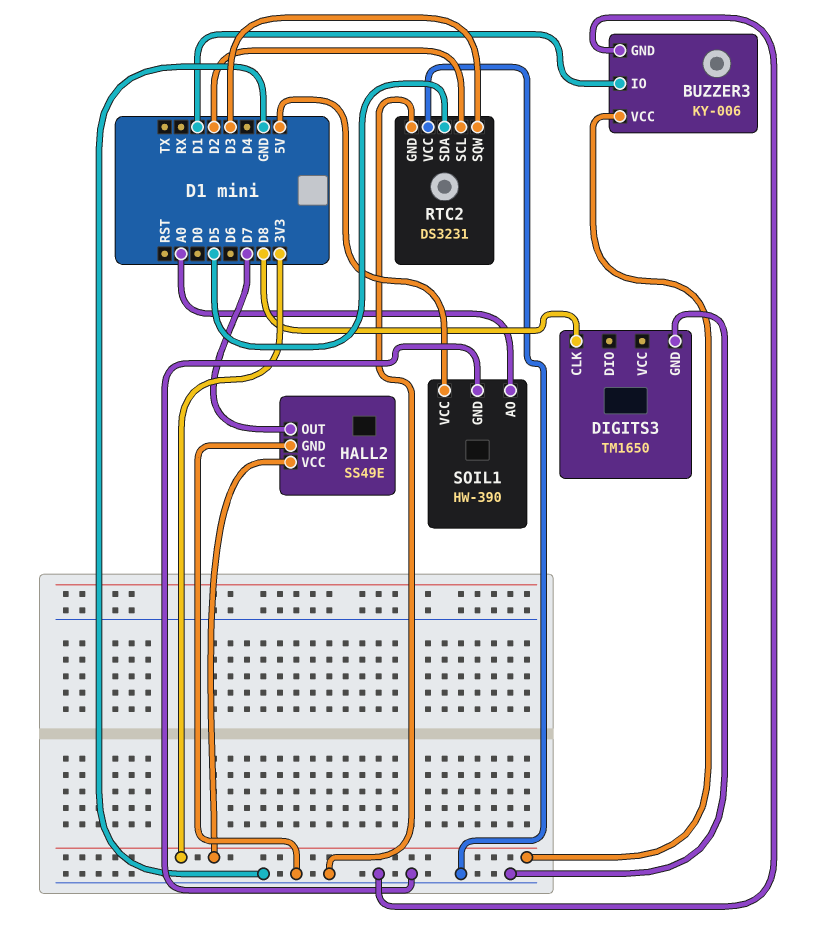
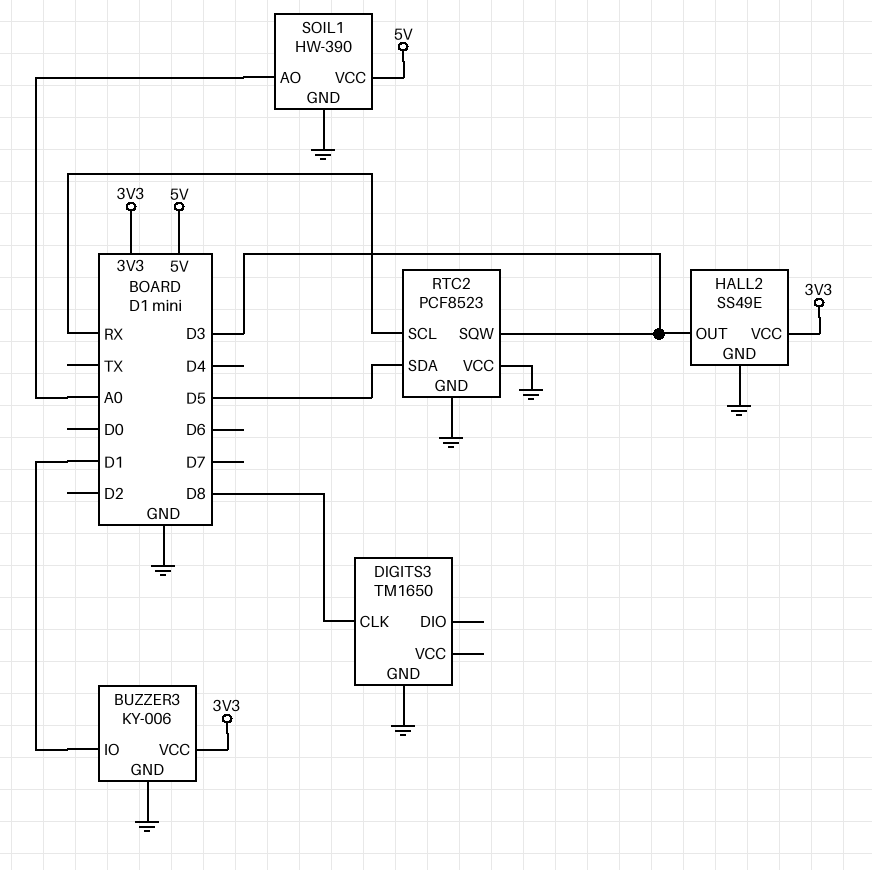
HALL2 pin OUT: D7 -> D3
RTC2: DS3231 -> PCF8523
RTC2 pin SCL: D2 -> RX

